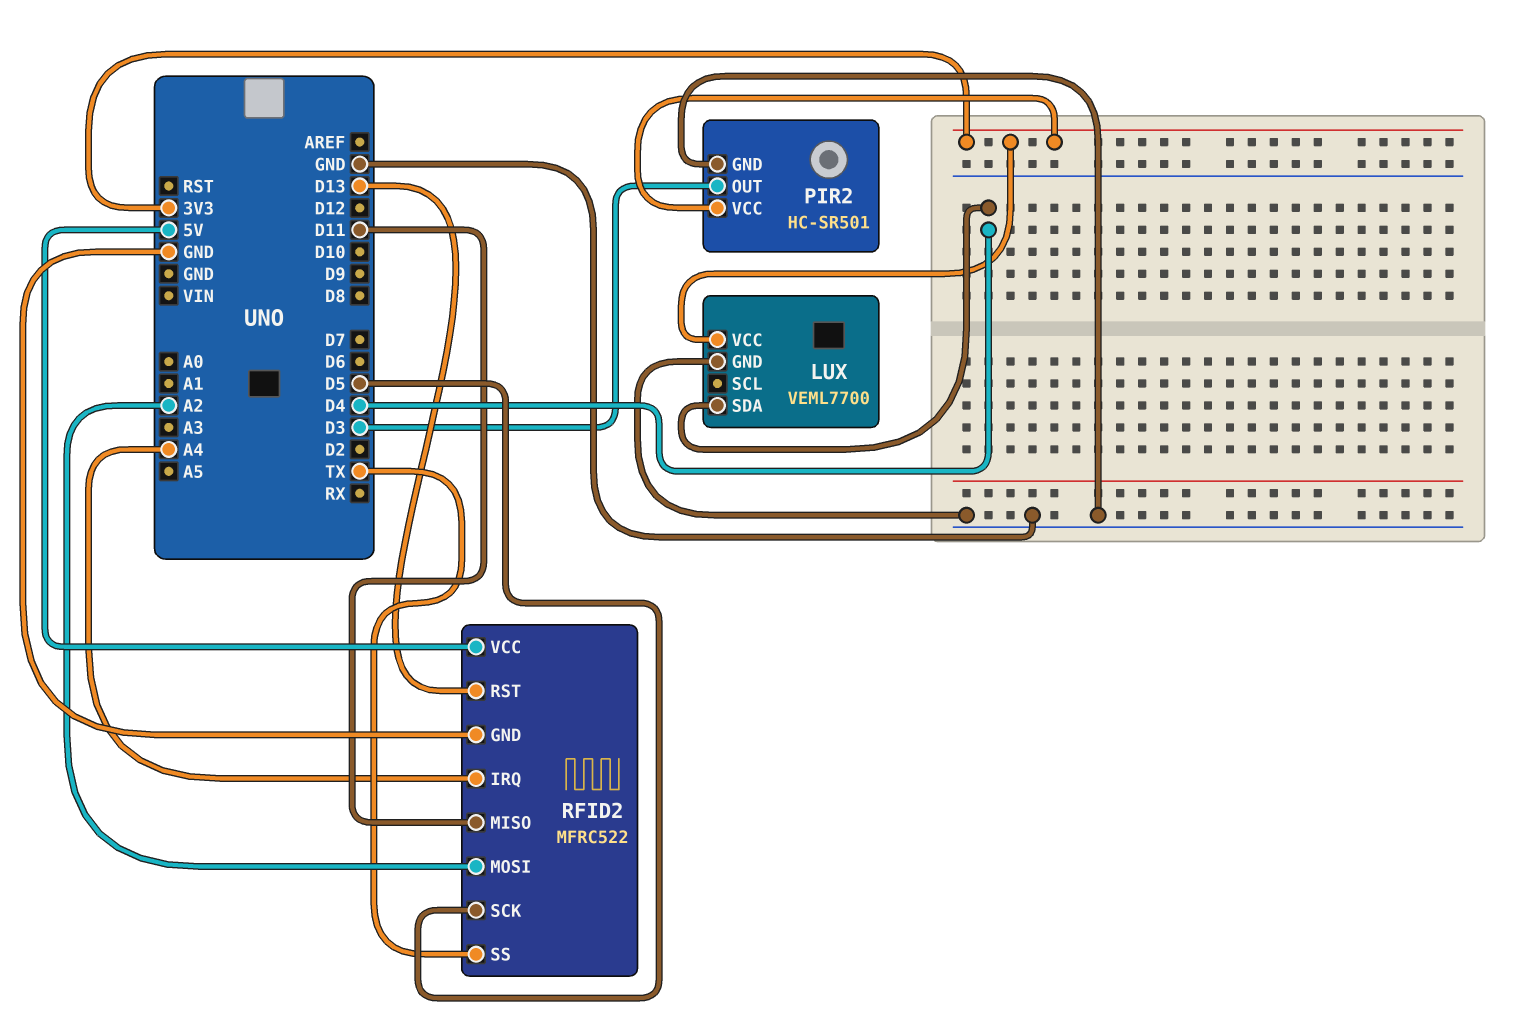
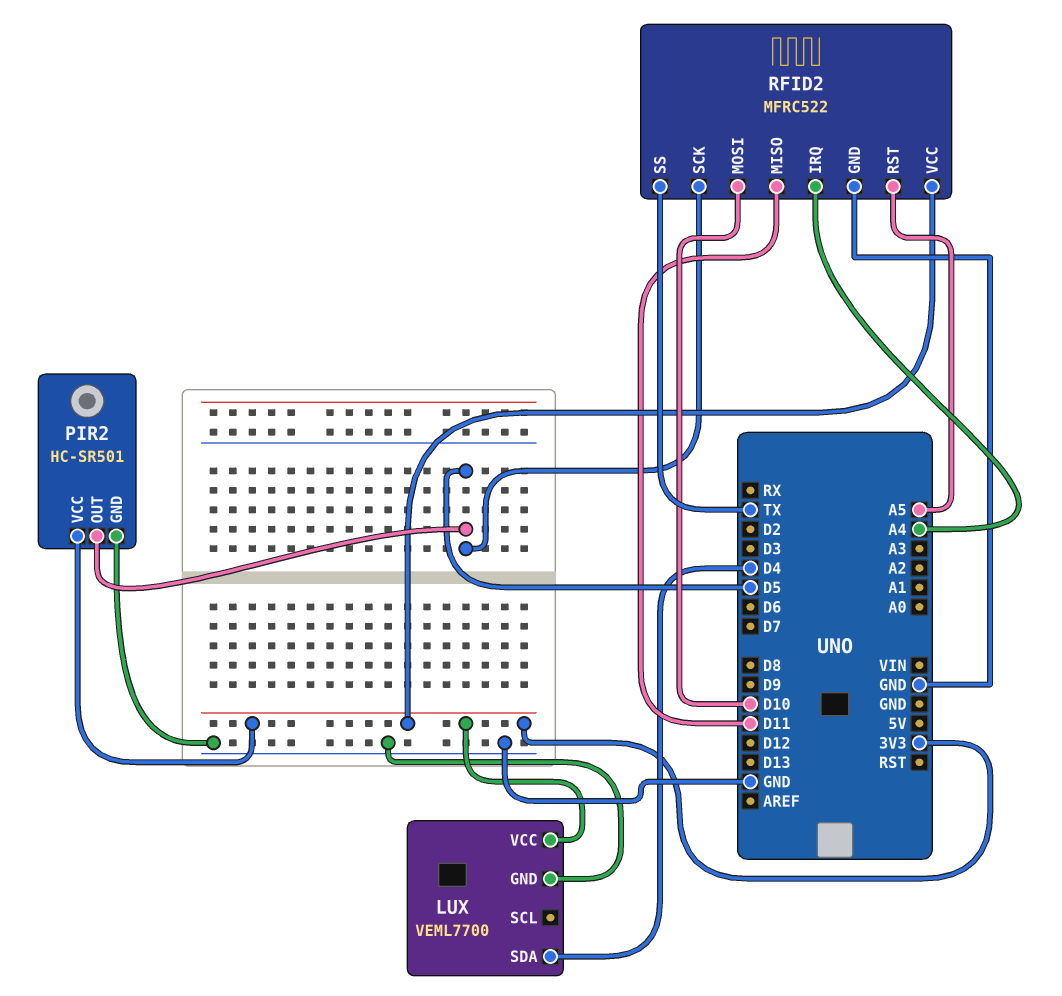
PIR2 pin OUT: D3 -> D5
RFID2 pin MOSI: A2 -> D10
RFID2 pin RST: D13 -> A5
RFID2 pin VCC: 5V -> 3V3

